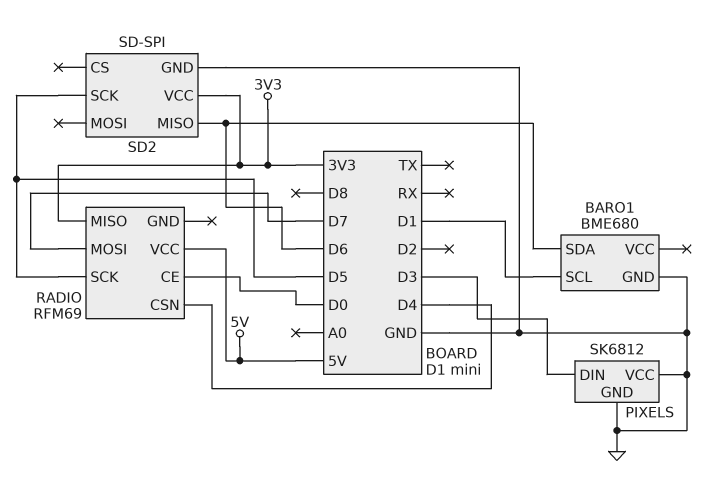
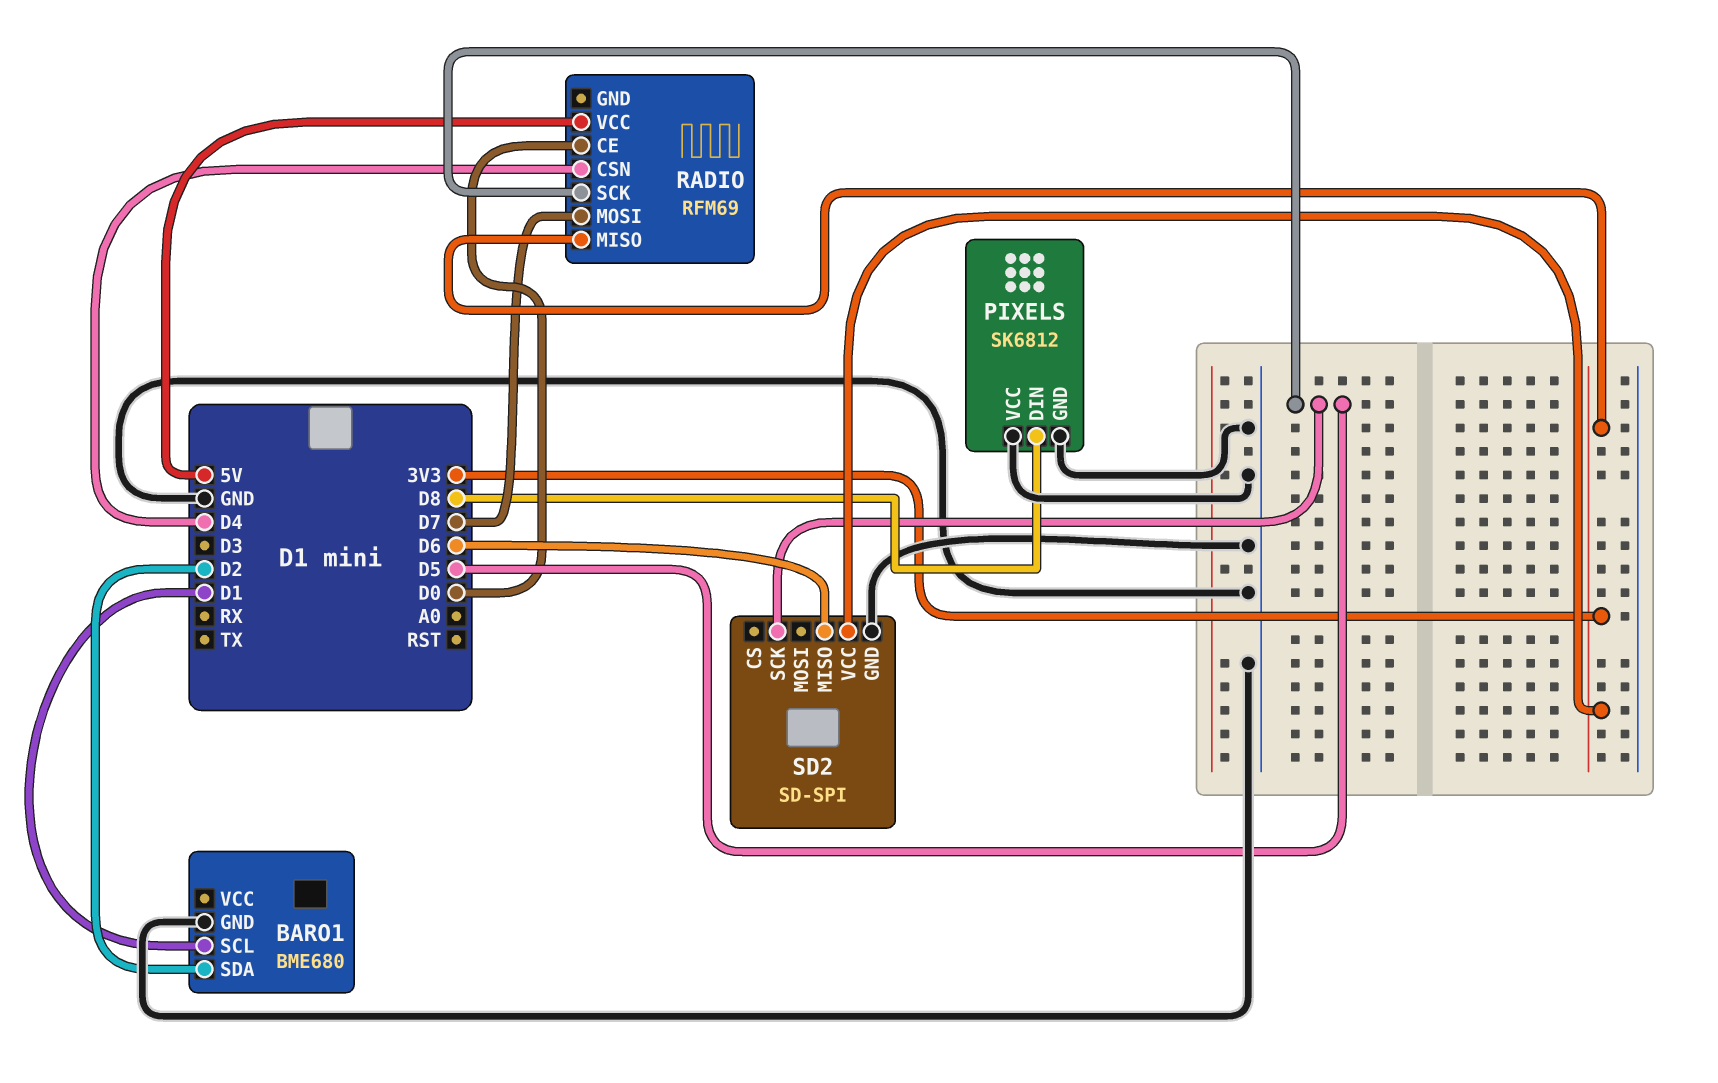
BARO1 pin SDA: D6 -> D2
PIXELS pin DIN: D3 -> D8

